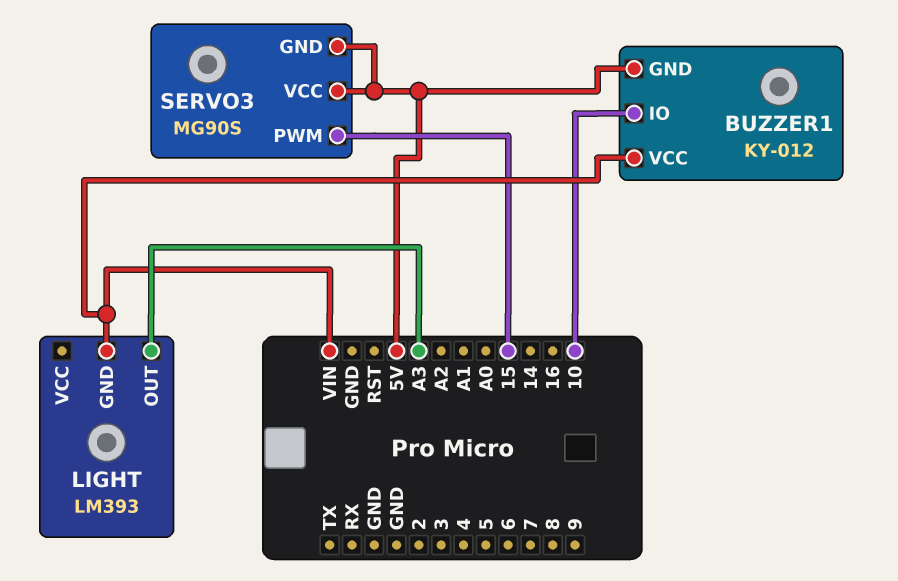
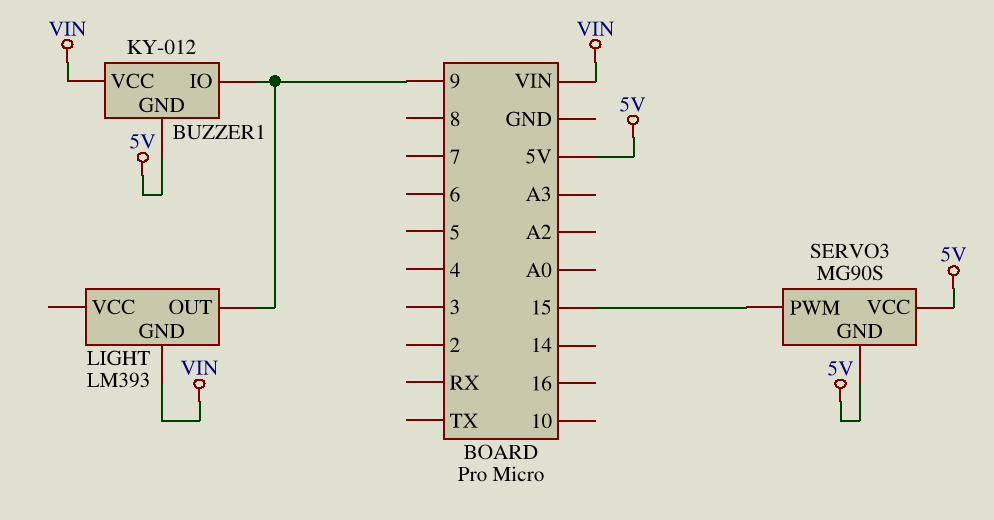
BUZZER1 pin IO: 10 -> 9
LIGHT pin OUT: A3 -> 9

